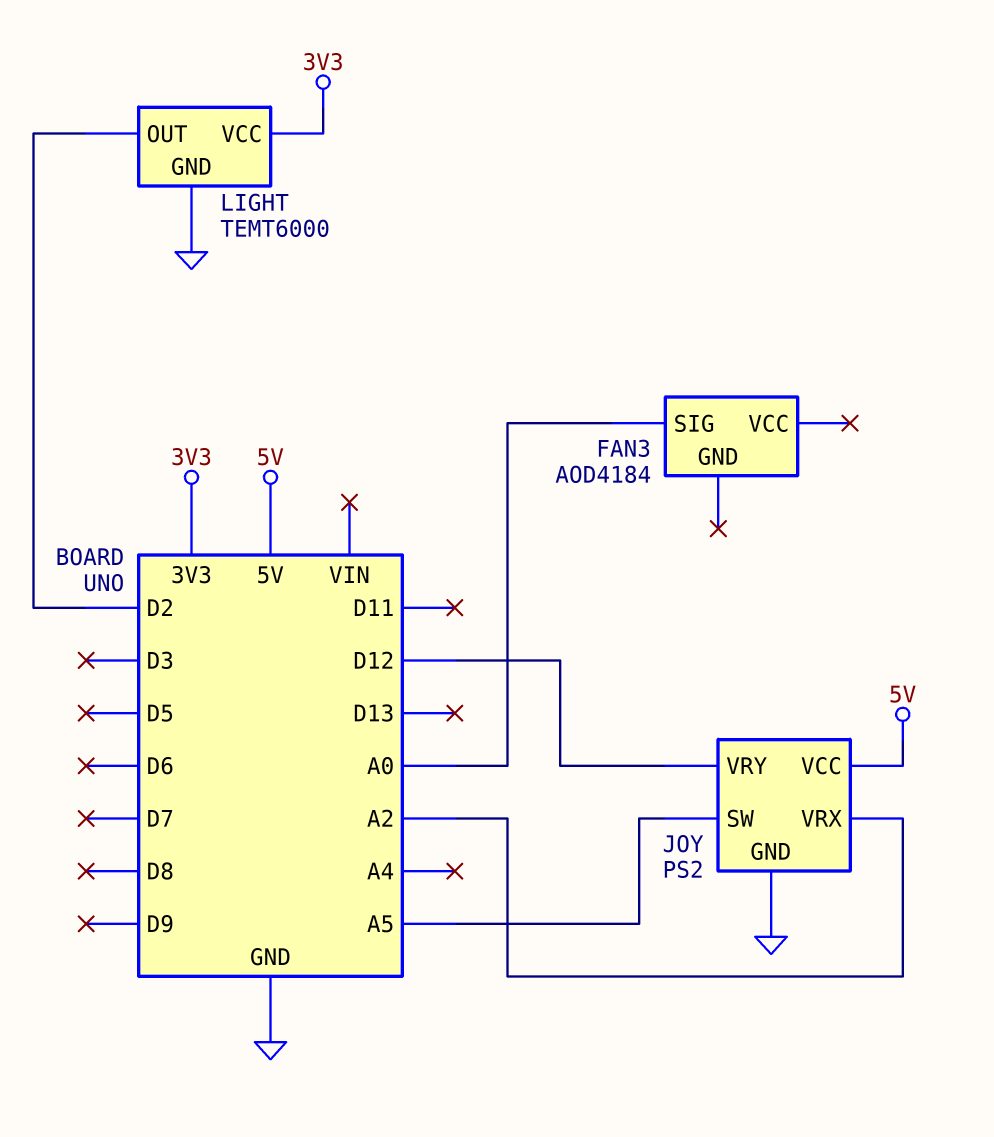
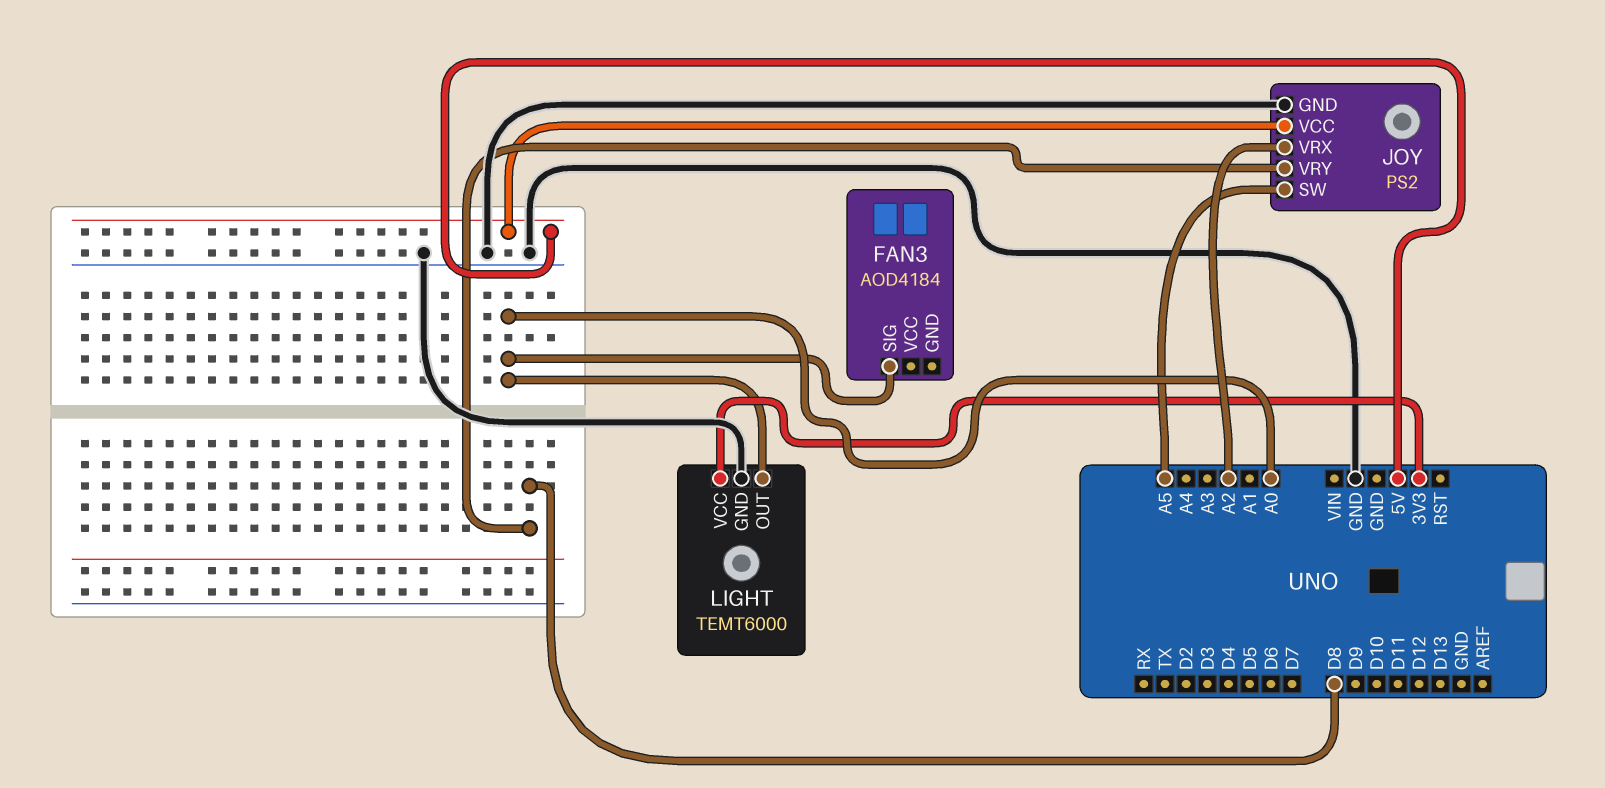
JOY pin VRY: D12 -> D8
LIGHT pin OUT: D2 -> A0

